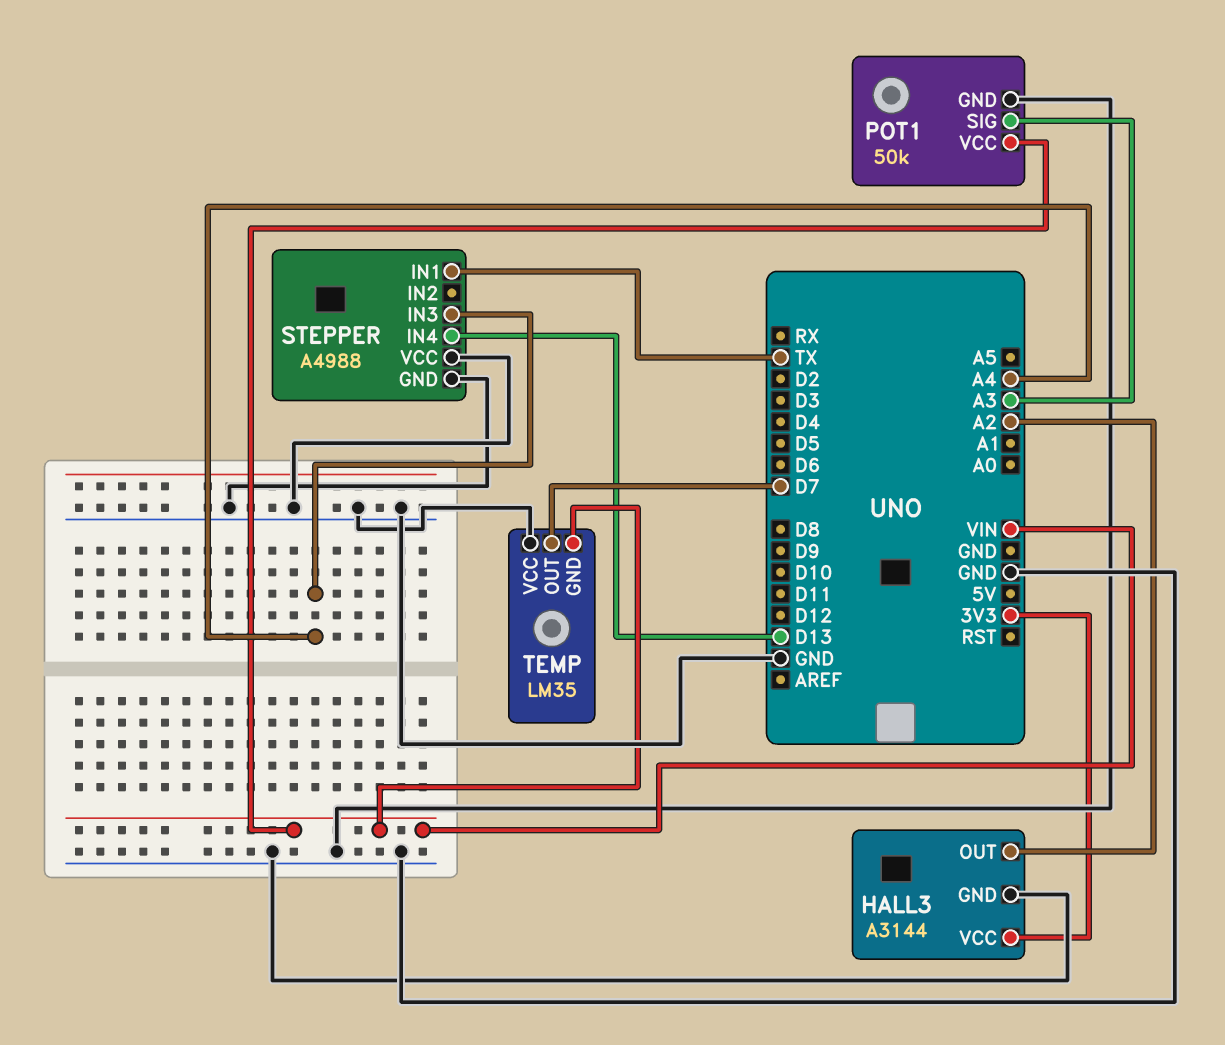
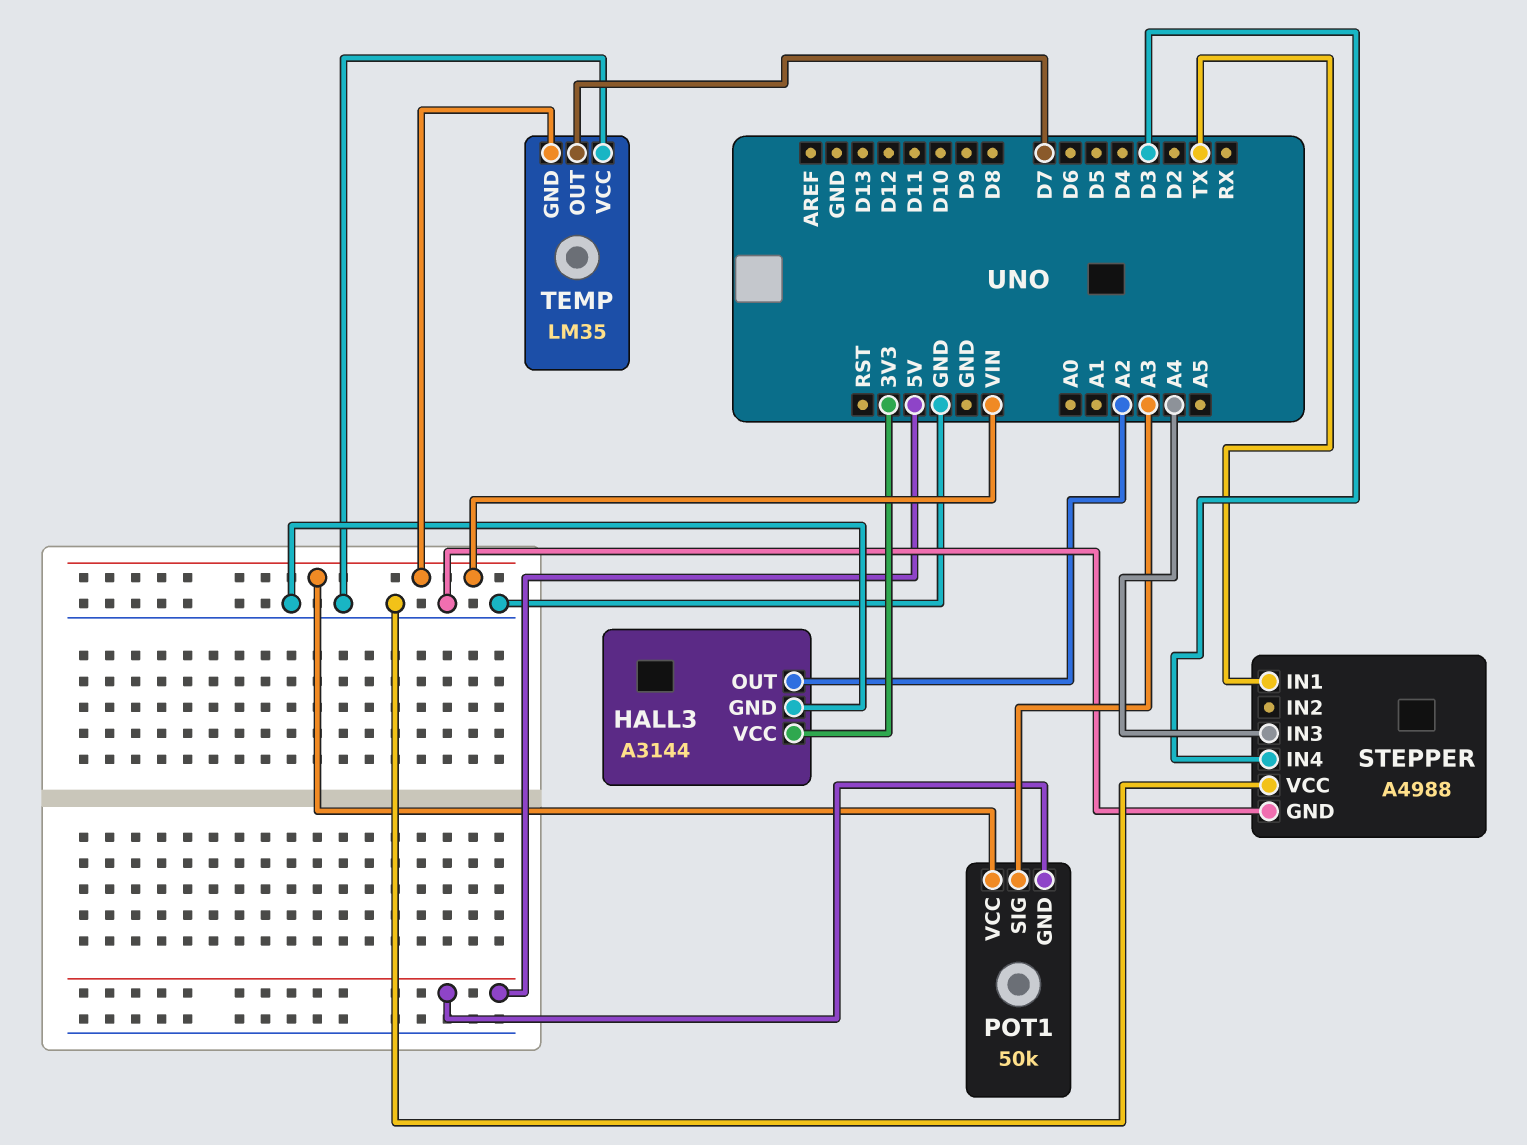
POT1 pin GND: GND -> 5V
STEPPER pin IN4: D13 -> D3

